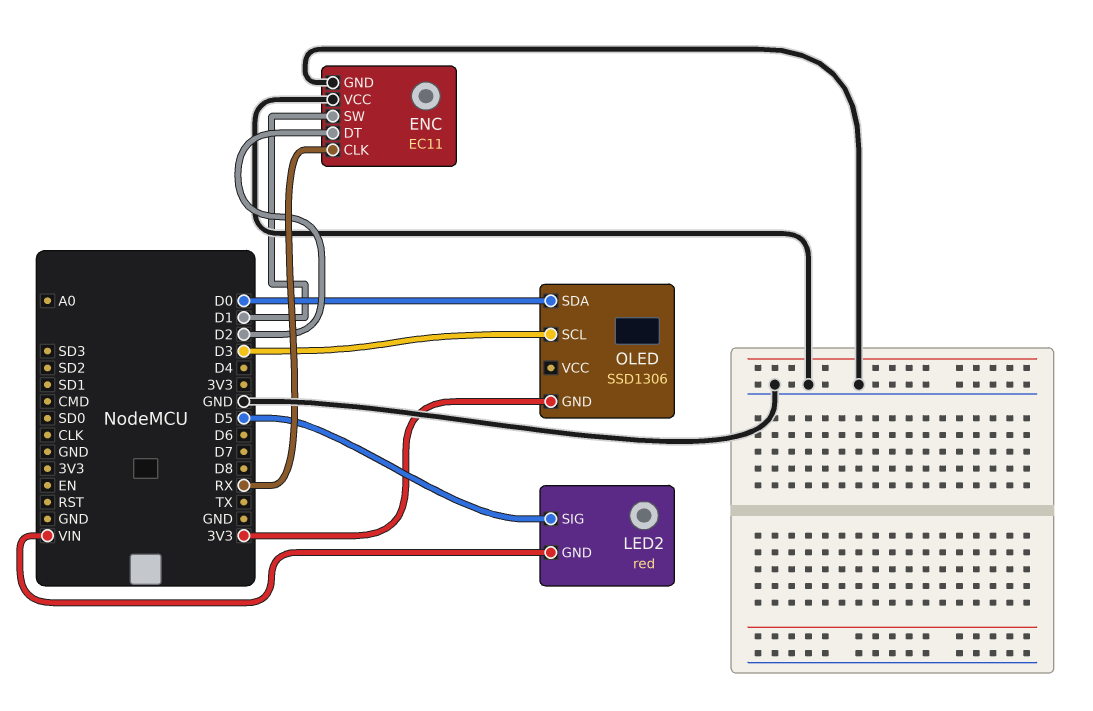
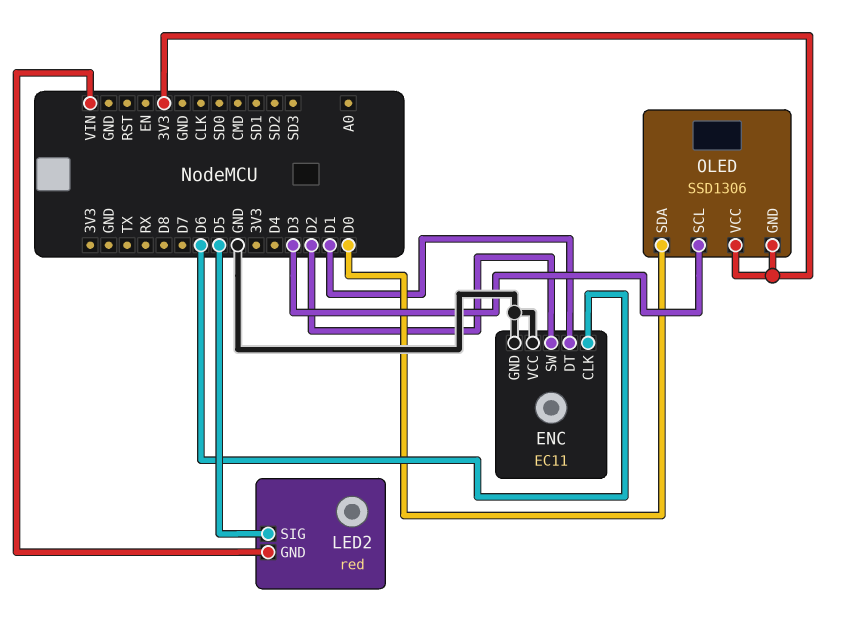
ENC pin CLK: RX -> D6
ENC pin DT: D2 -> D1
ENC pin SW: D1 -> D2
OLED pin VCC: none -> 3V3

